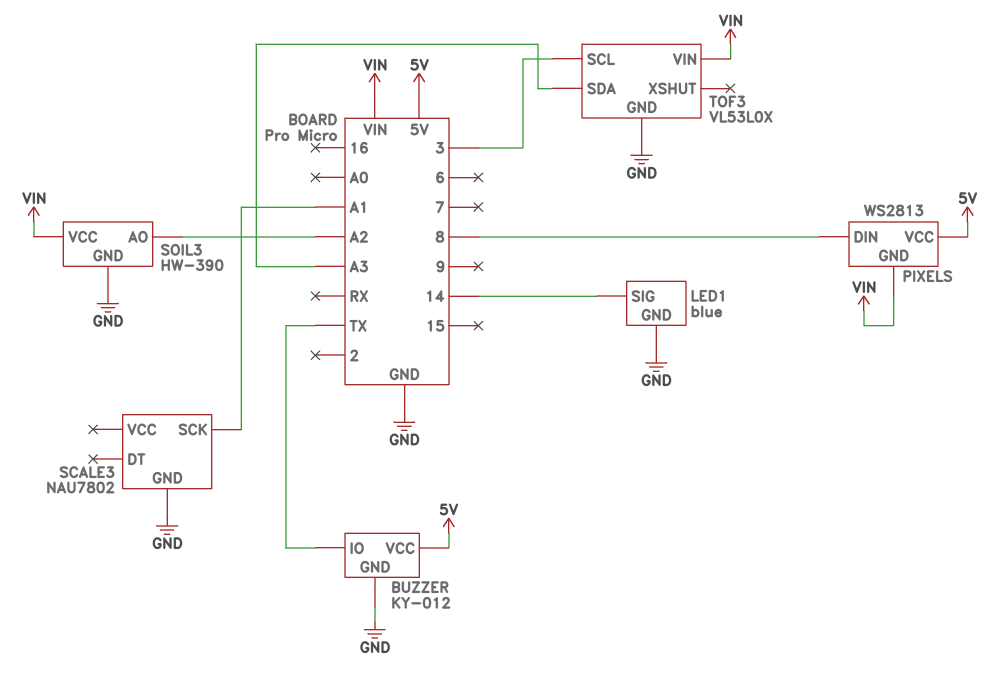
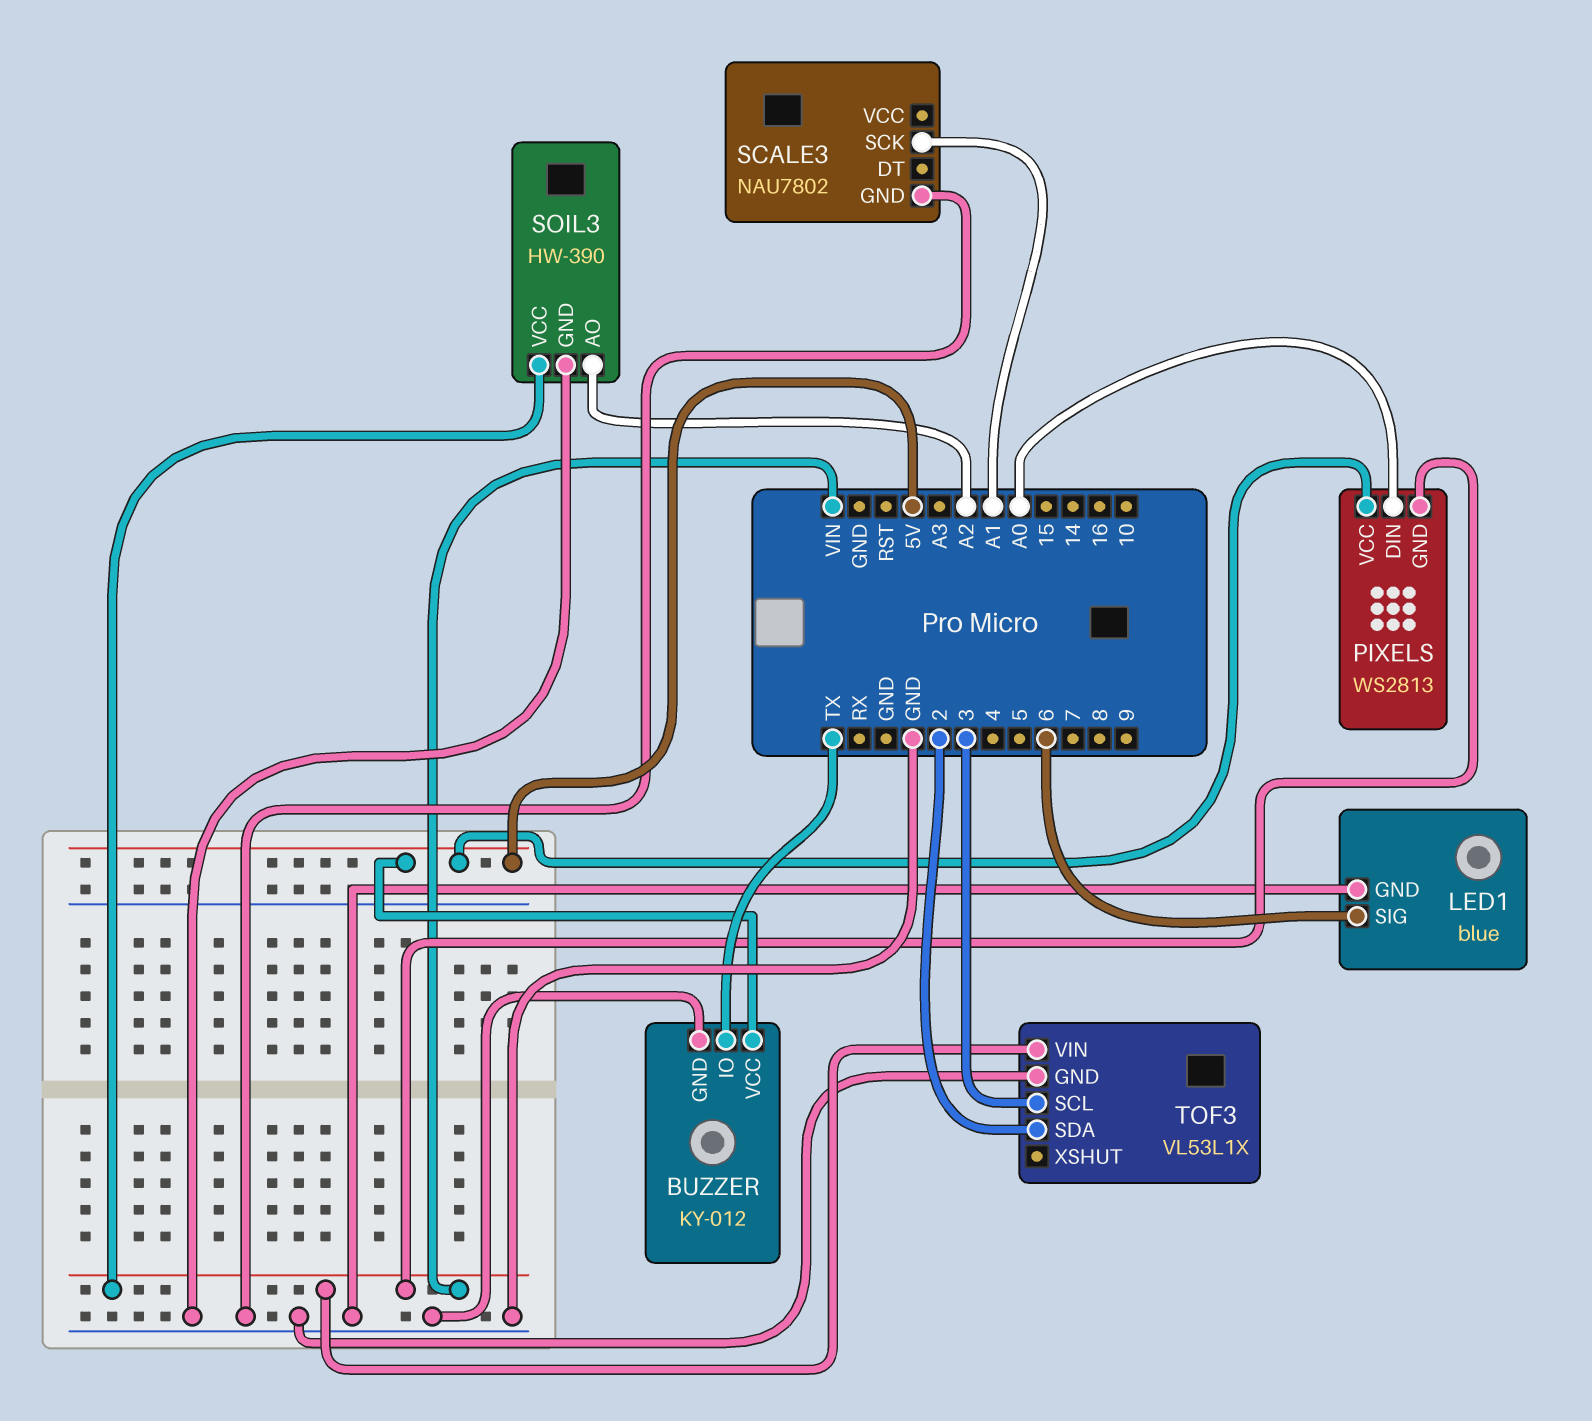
LED1 pin SIG: 14 -> 6
PIXELS pin DIN: 8 -> A0
TOF3: VL53L0X -> VL53L1X
TOF3 pin SDA: A3 -> 2

